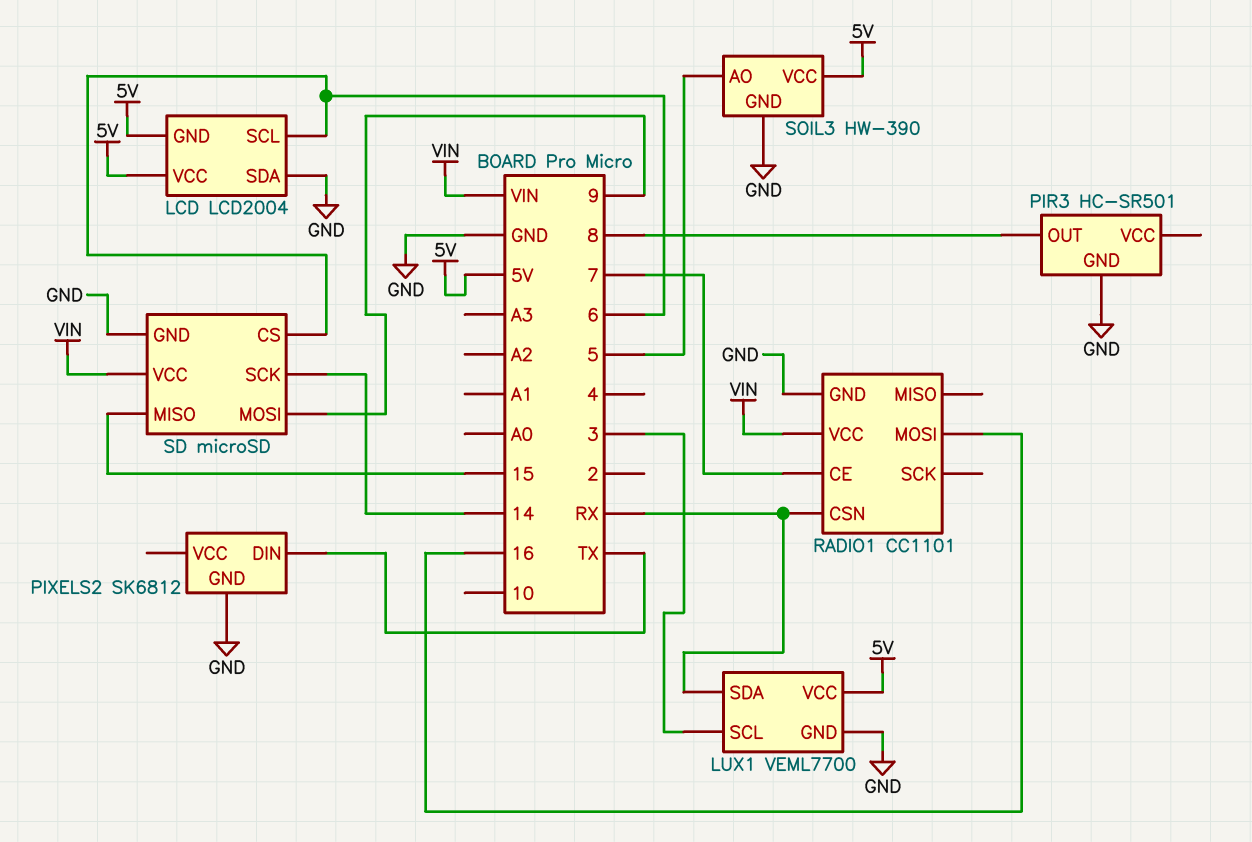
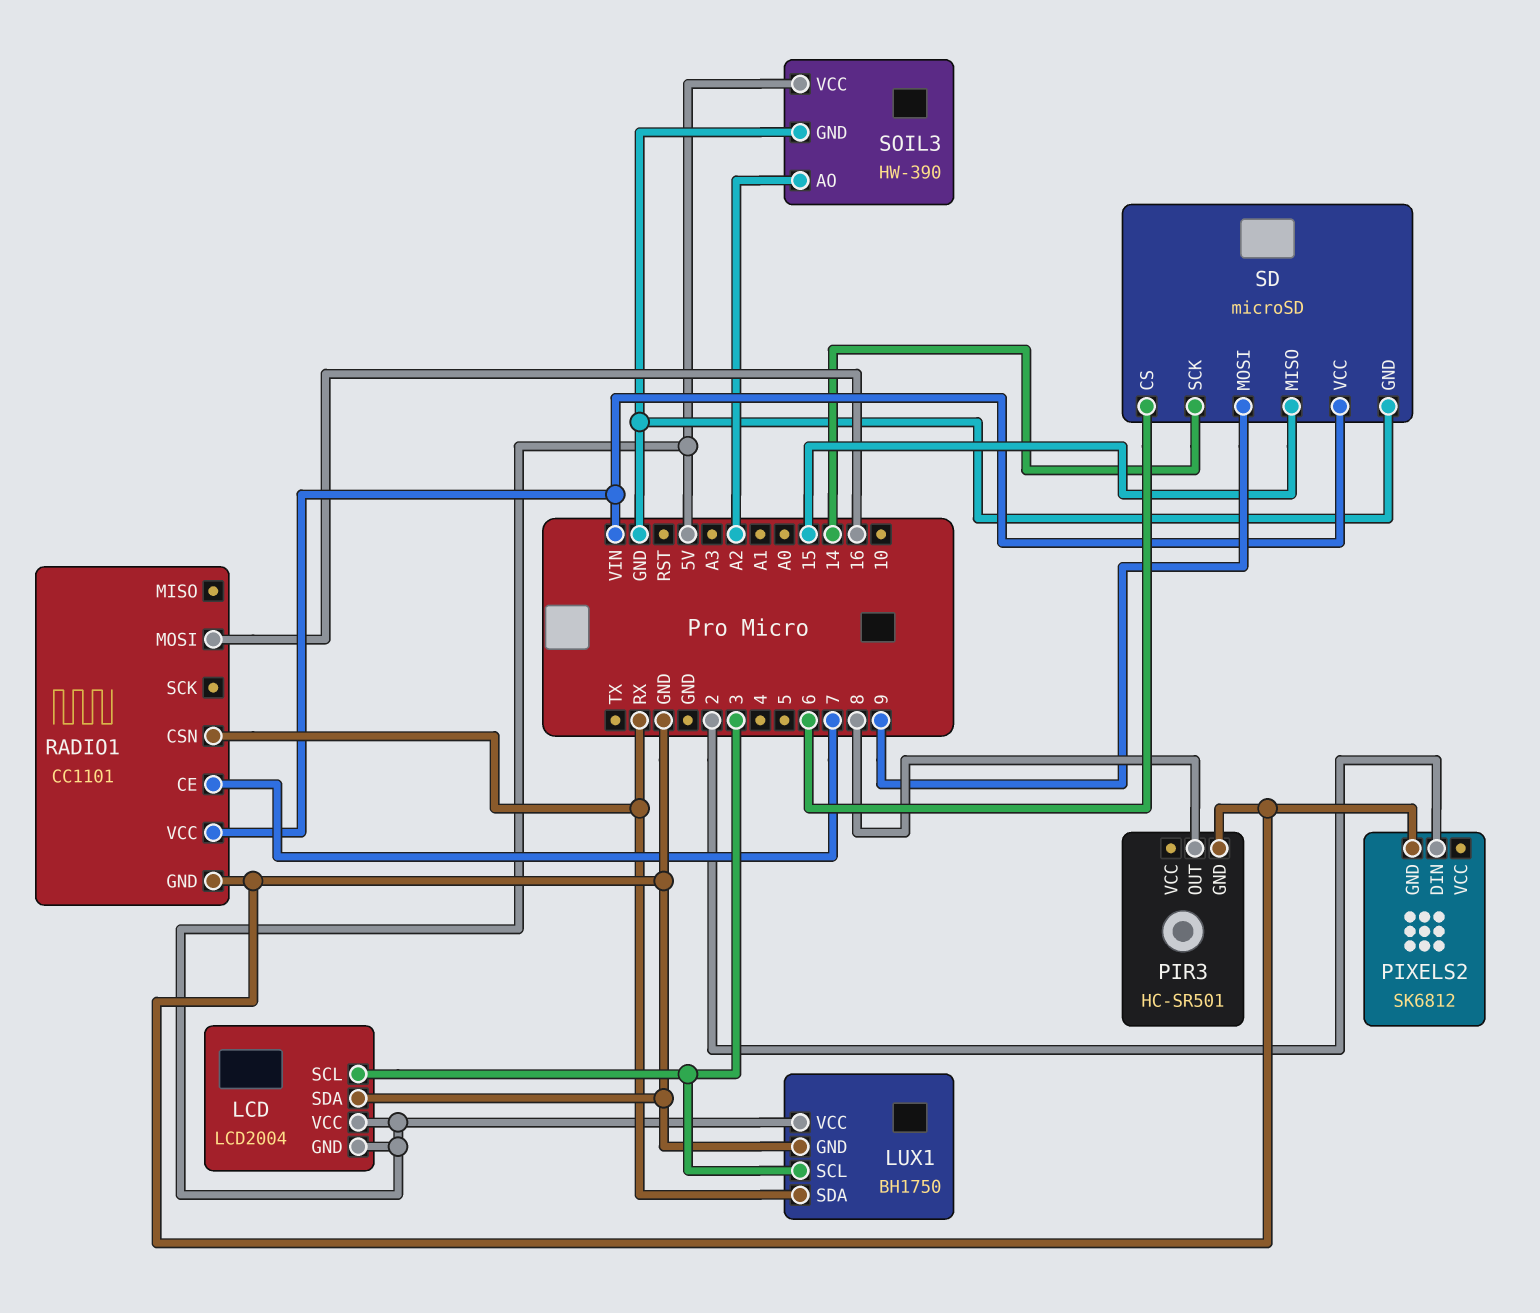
LCD pin SCL: 6 -> 3
LUX1: VEML7700 -> BH1750
PIXELS2 pin DIN: TX -> 2
SOIL3 pin AO: 5 -> A2

